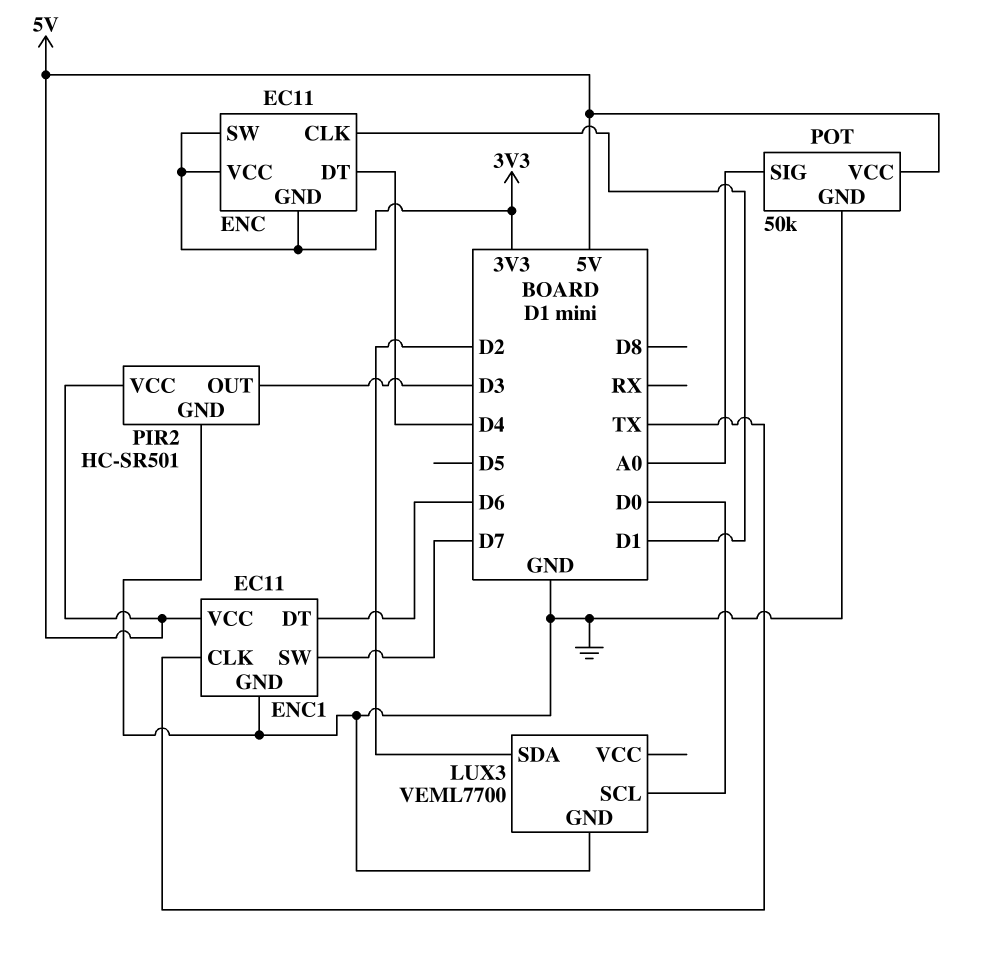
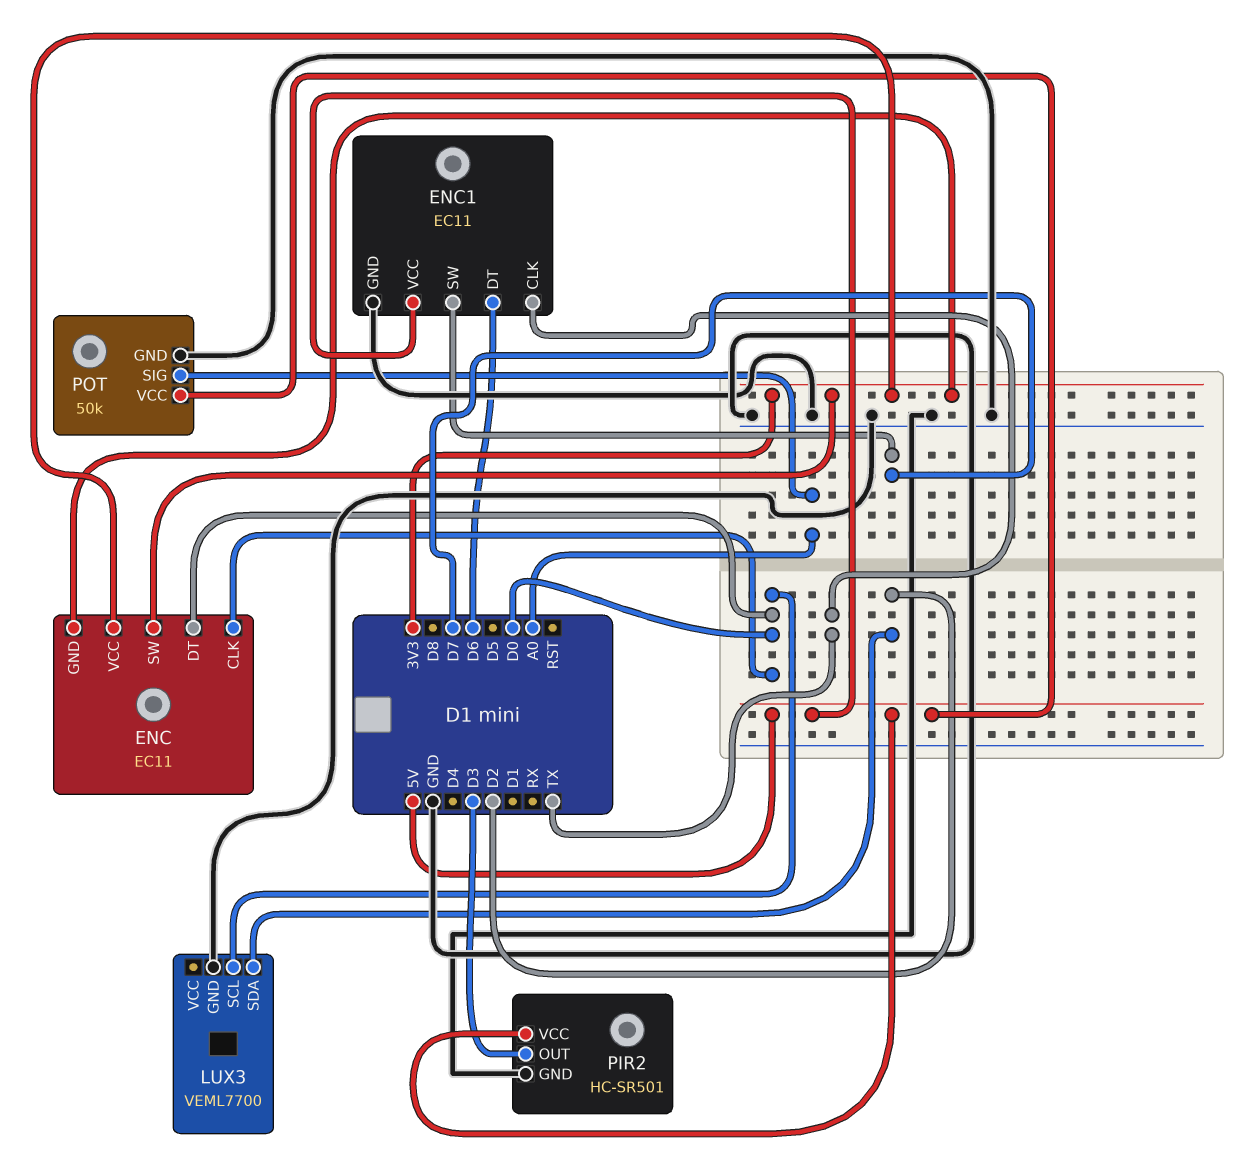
ENC pin CLK: D1 -> D0
ENC pin DT: D4 -> D0

